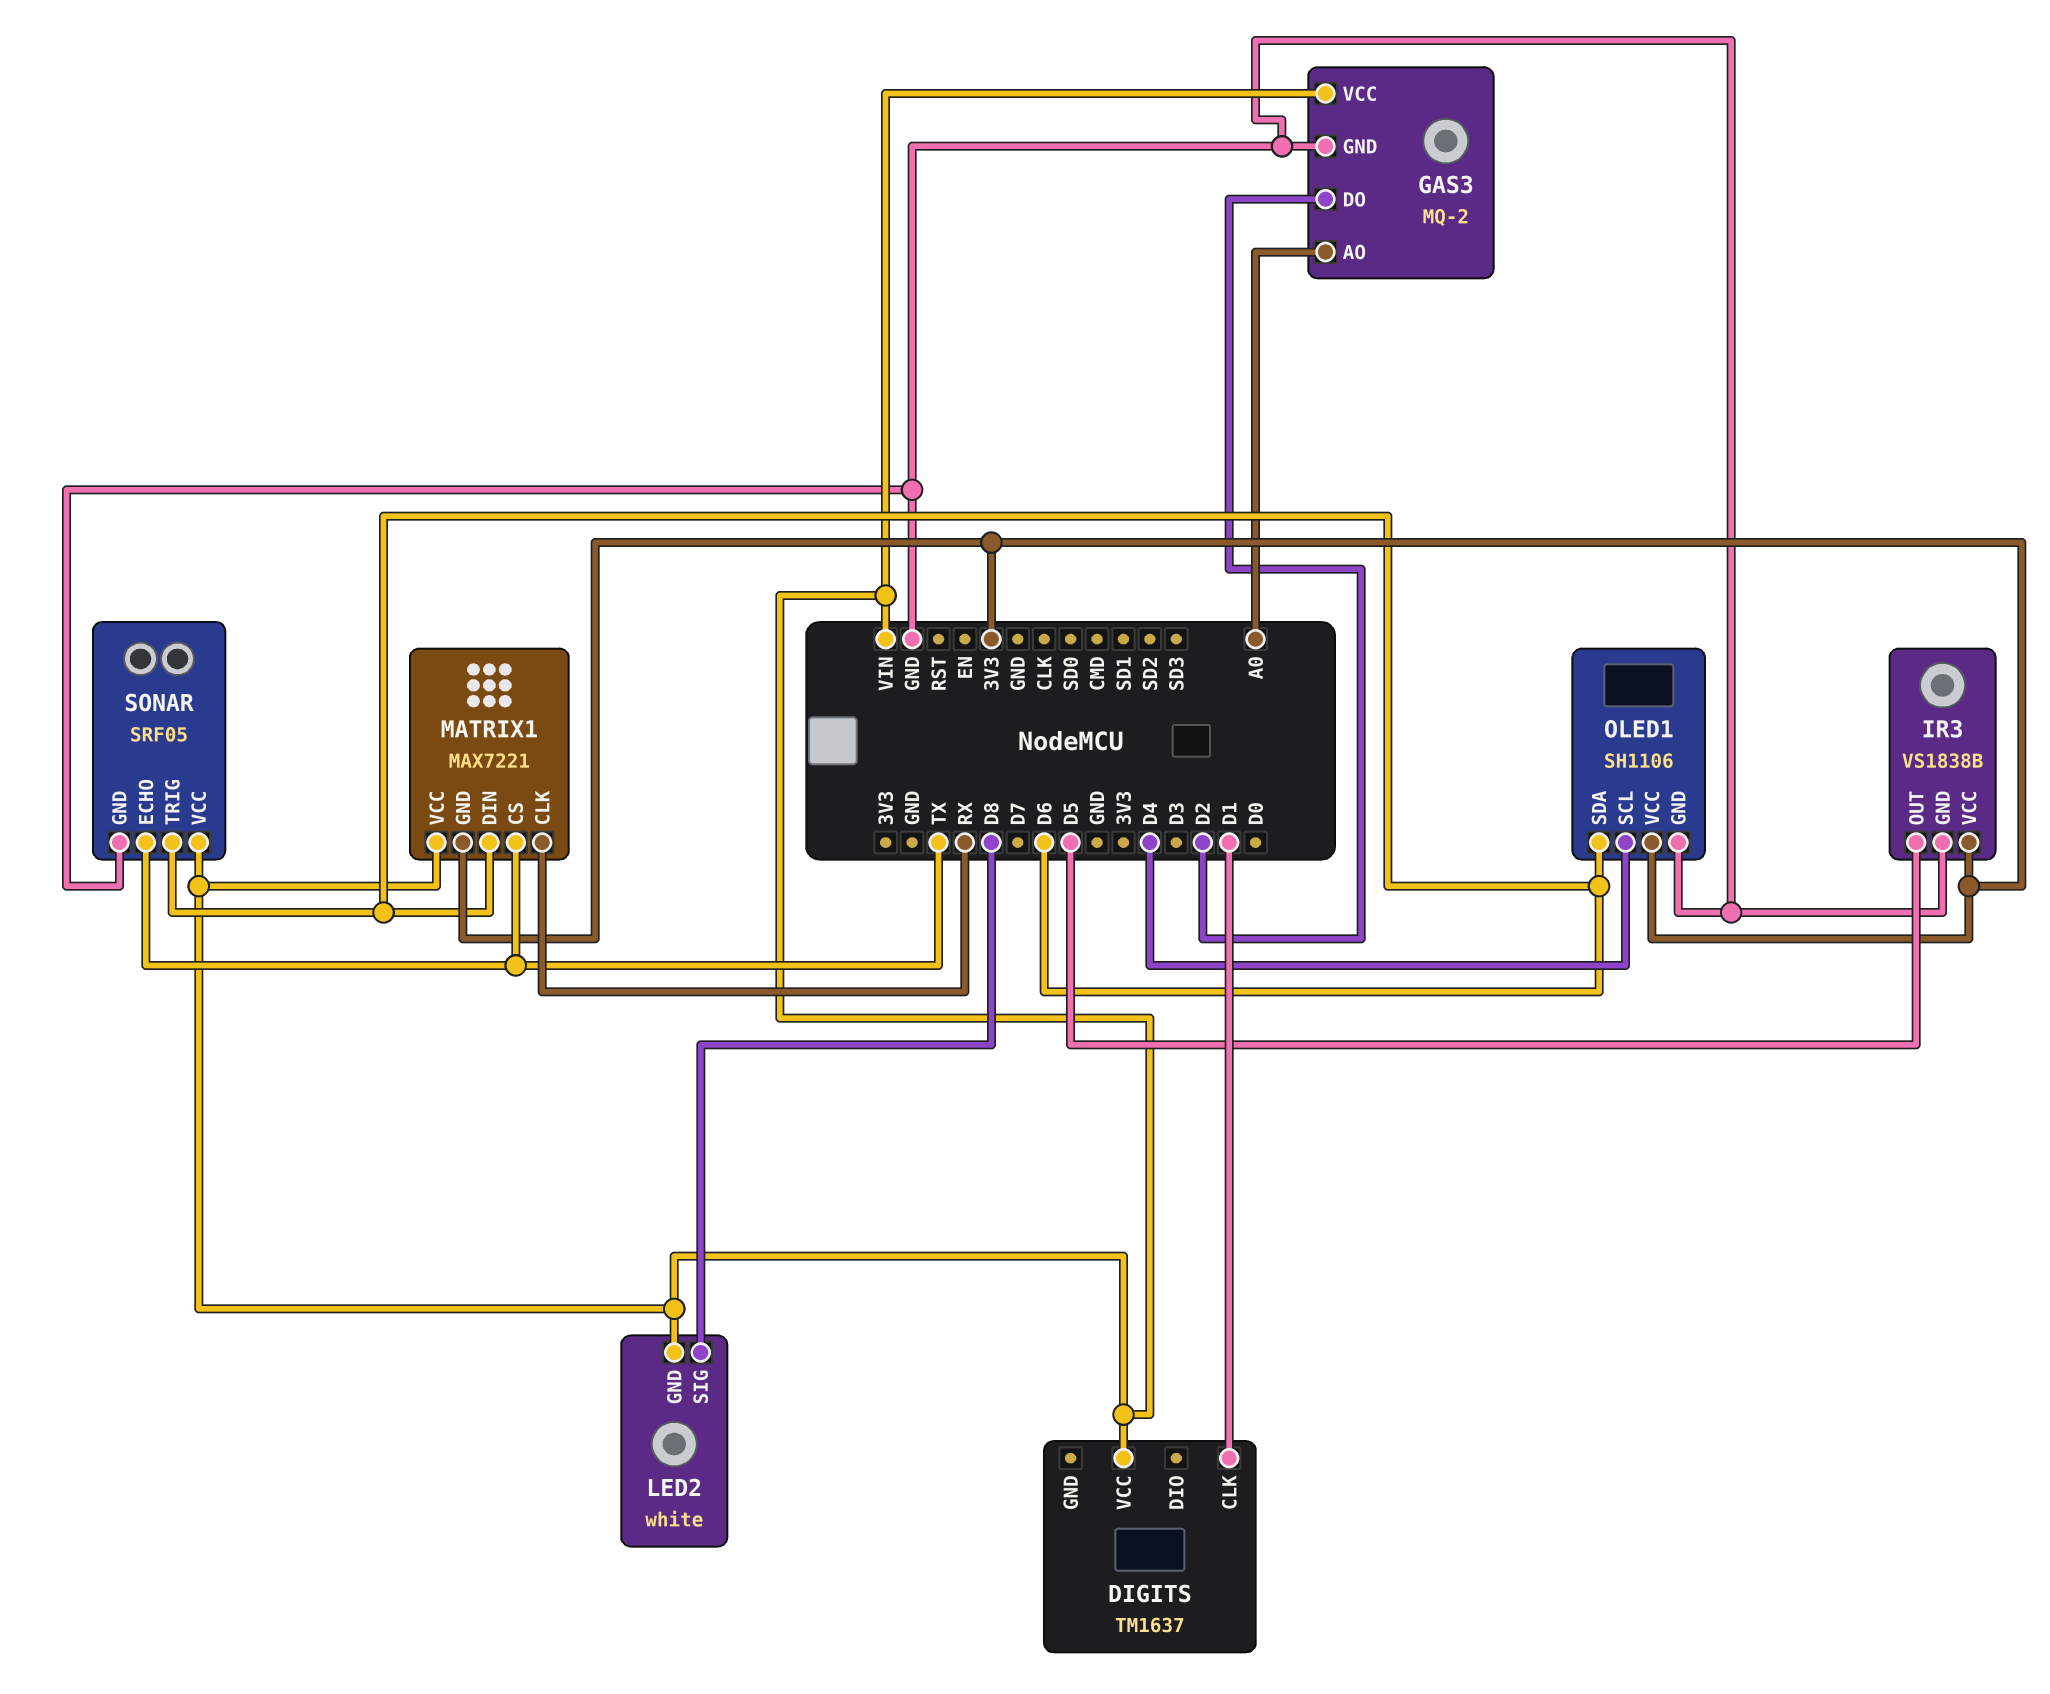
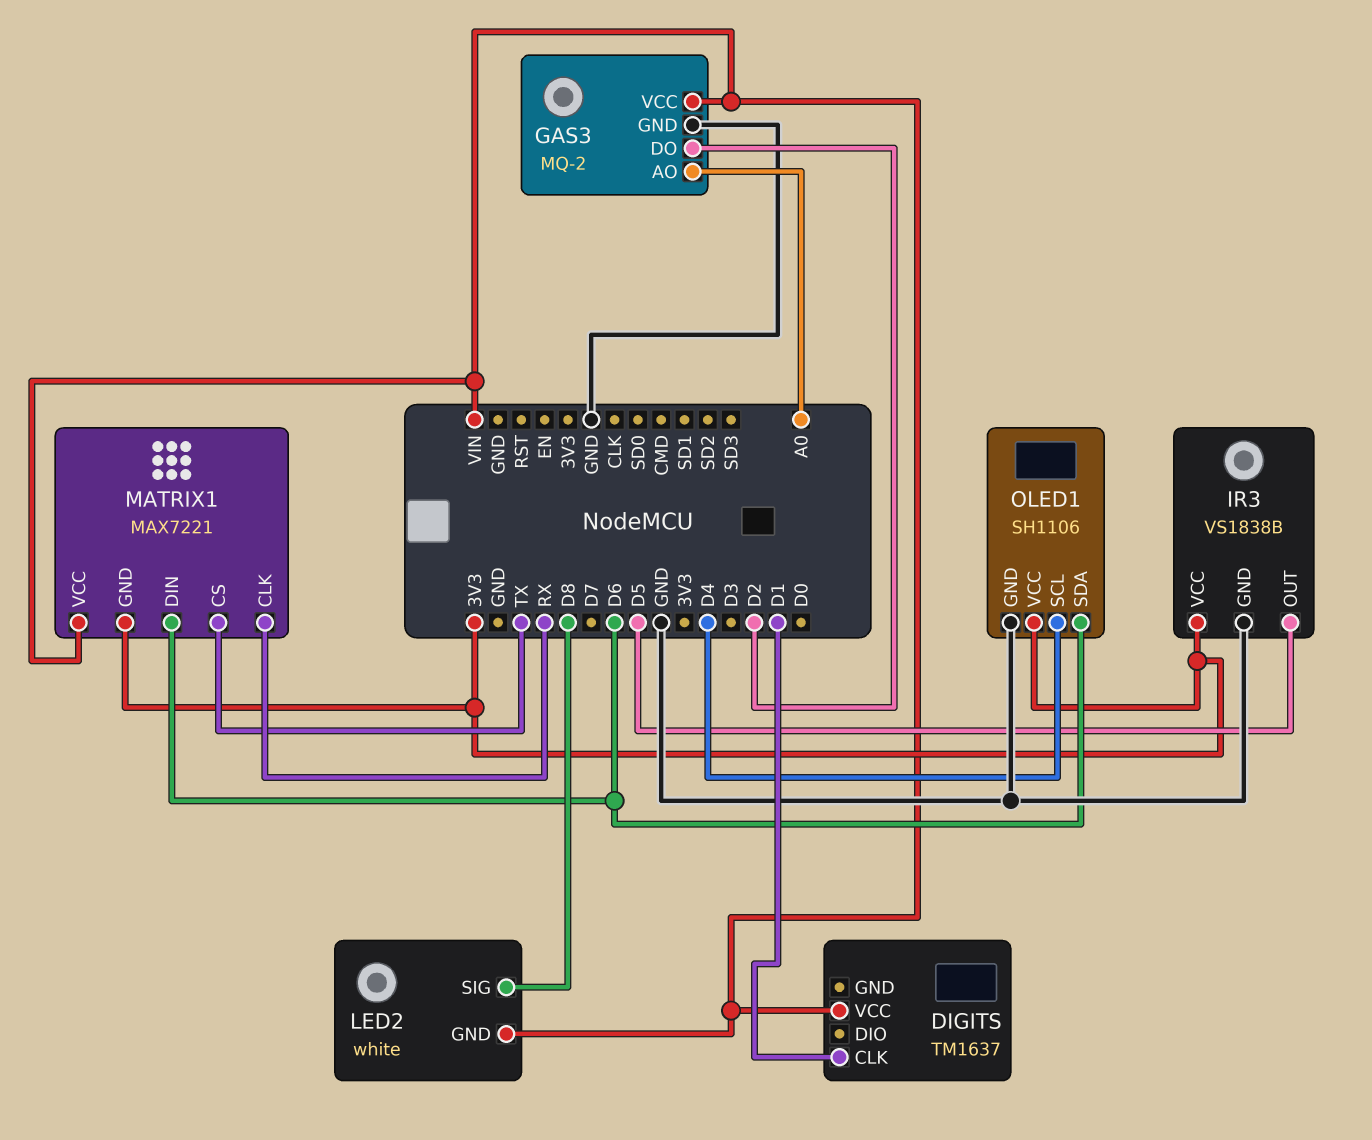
SONAR: SRF05 -> none
SONAR pin ECHO: TX -> none
SONAR pin GND: GND -> none
SONAR pin TRIG: D6 -> none
SONAR pin VCC: VIN -> none

